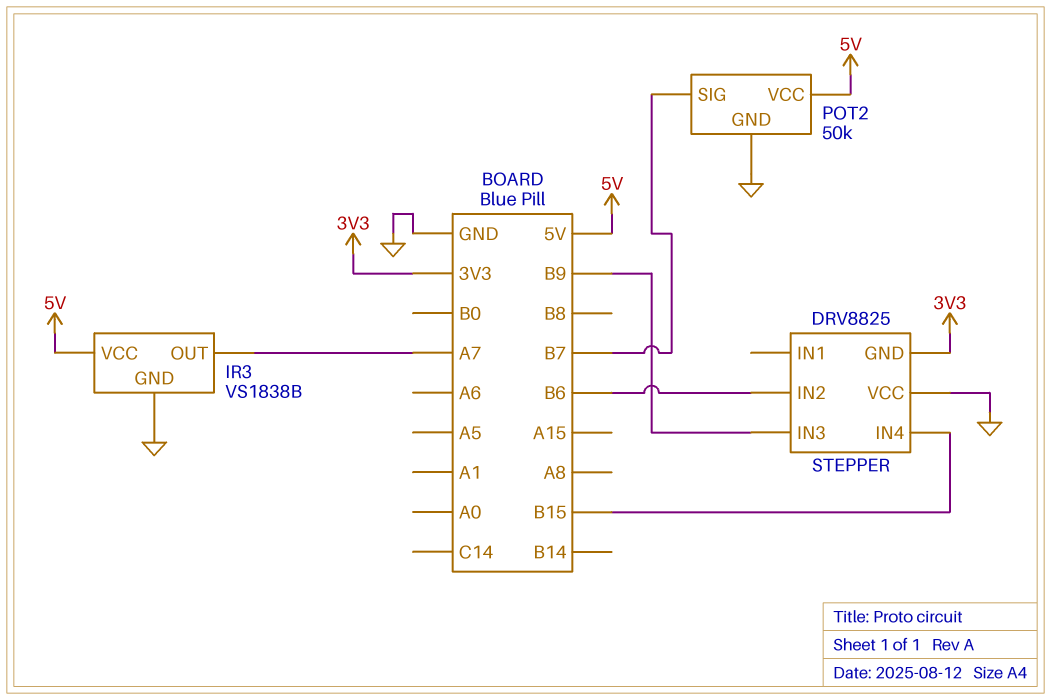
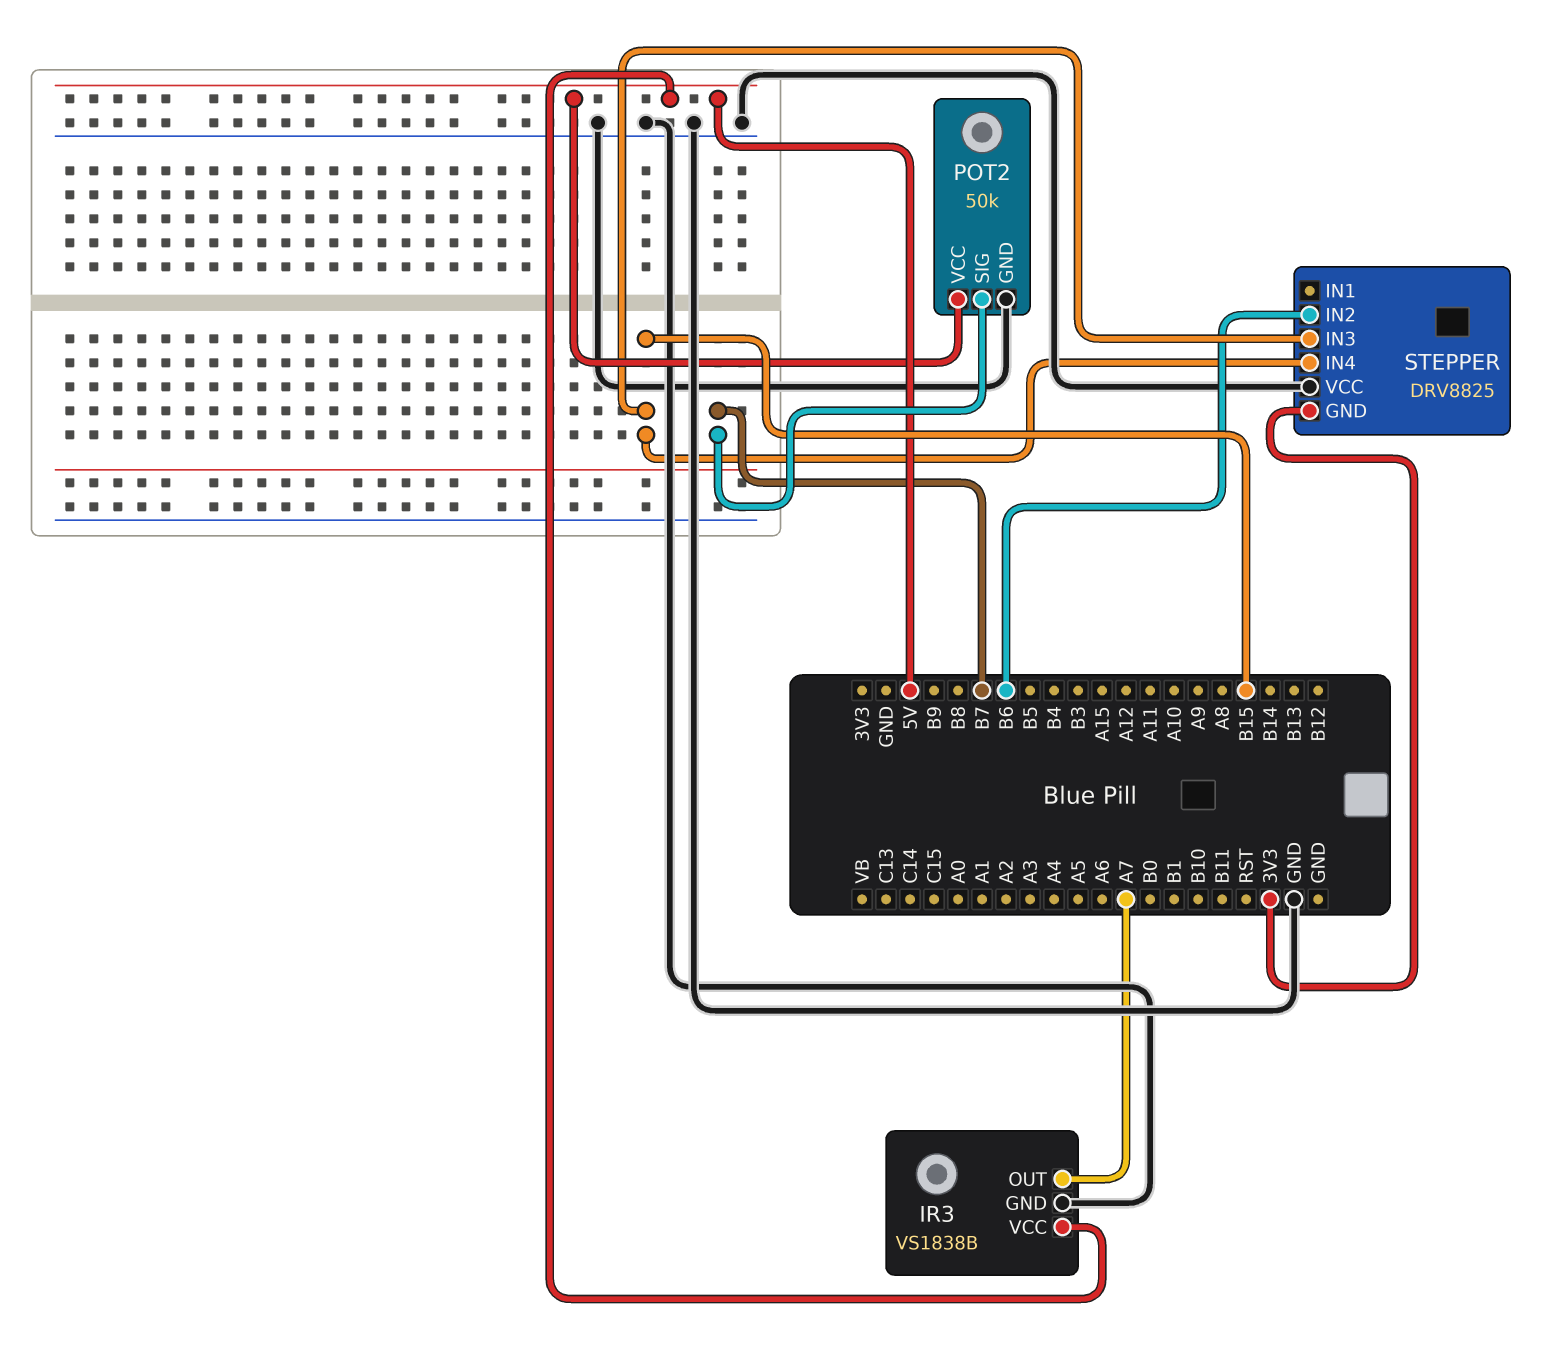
STEPPER pin IN3: B9 -> B15

